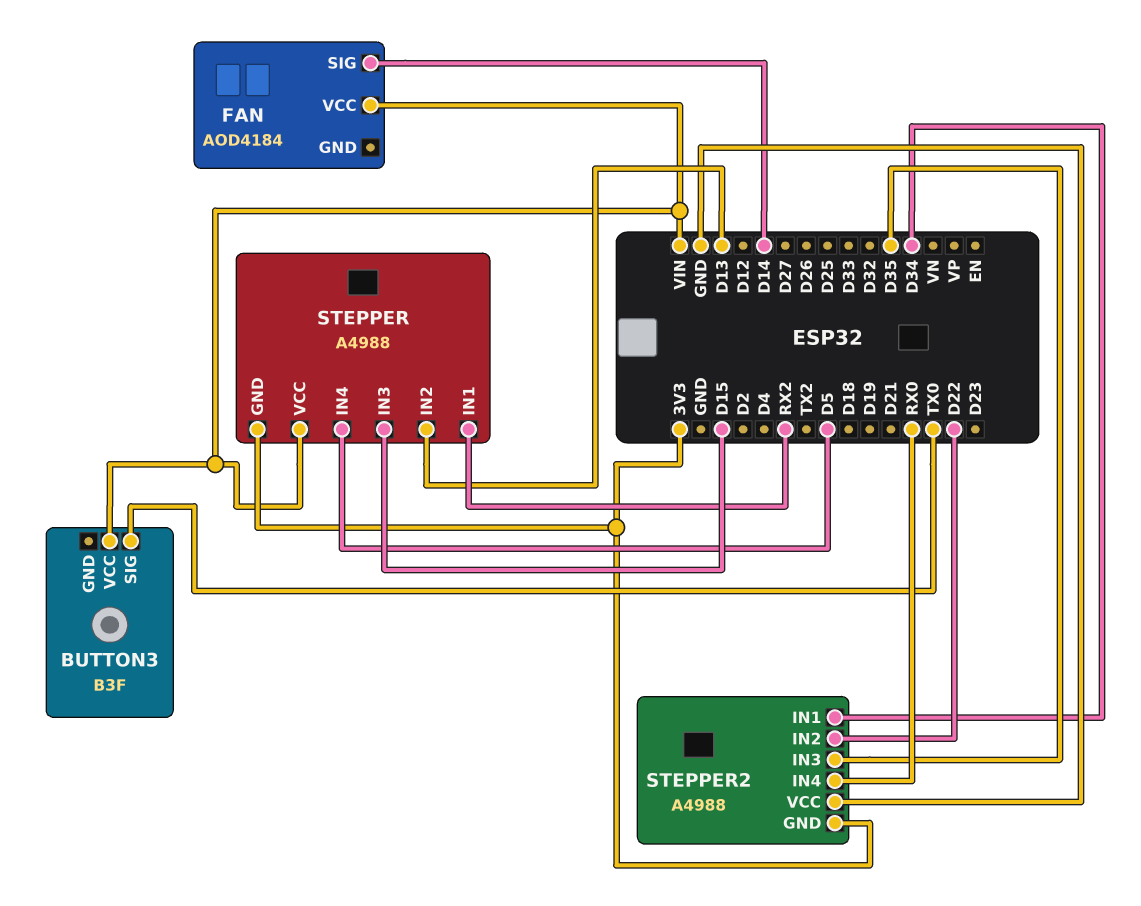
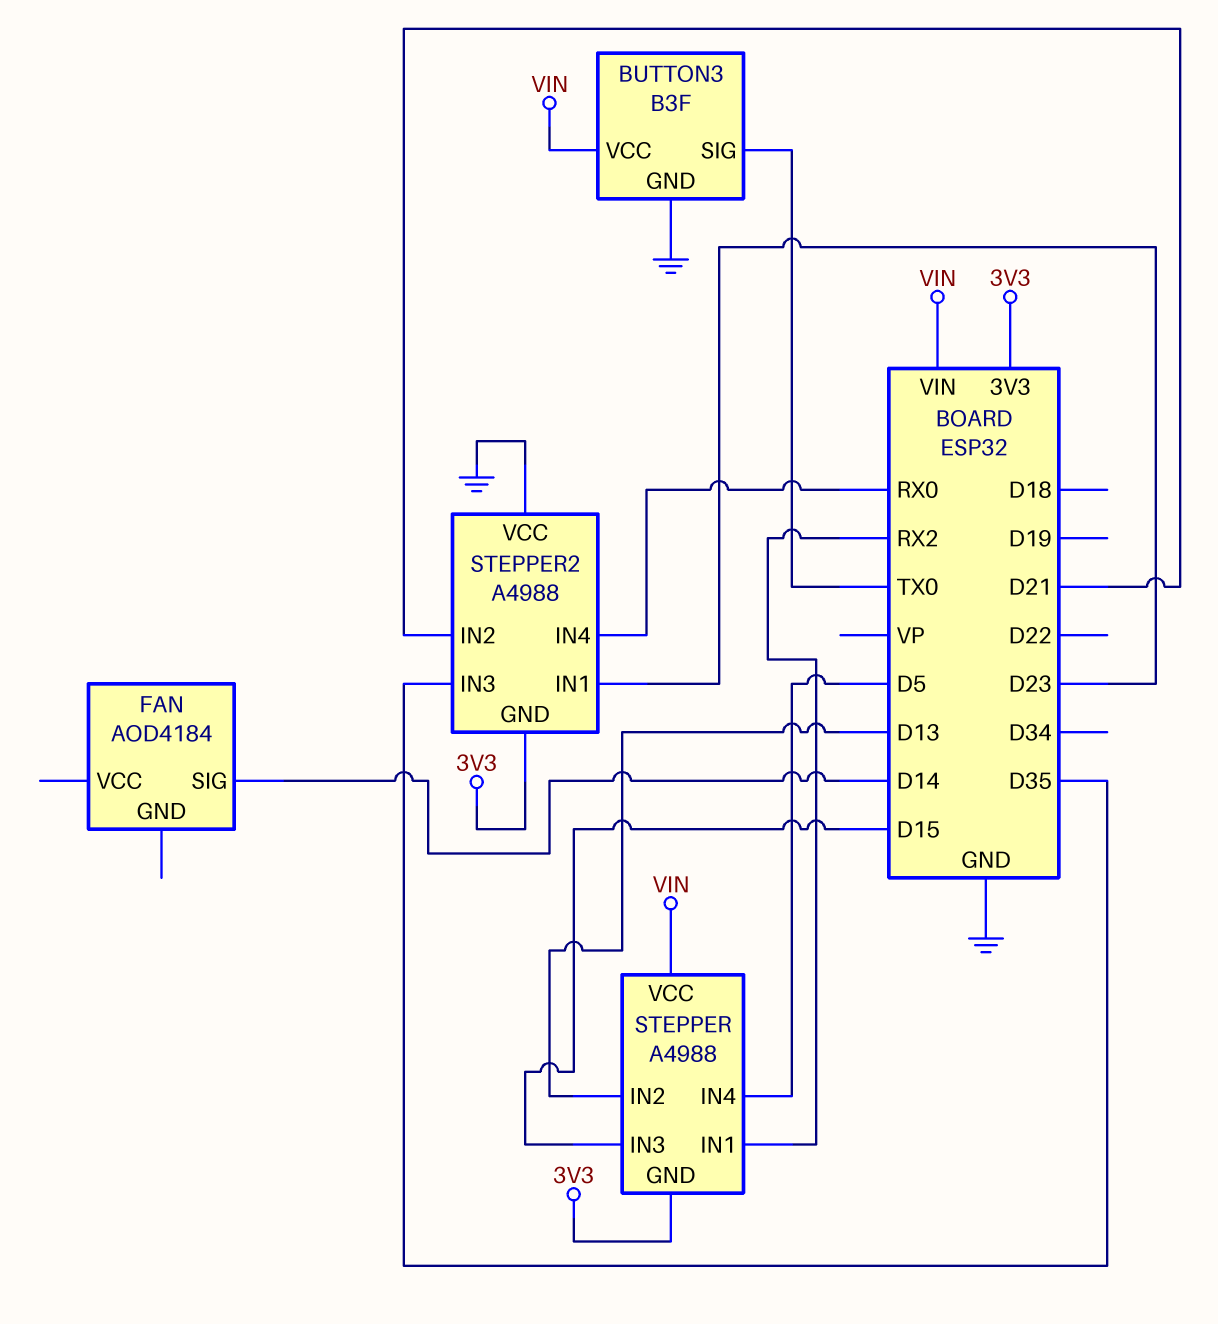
BUTTON3 pin GND: none -> GND
FAN pin VCC: VIN -> none
STEPPER2 pin IN1: D34 -> D23
STEPPER2 pin IN2: D22 -> D21

